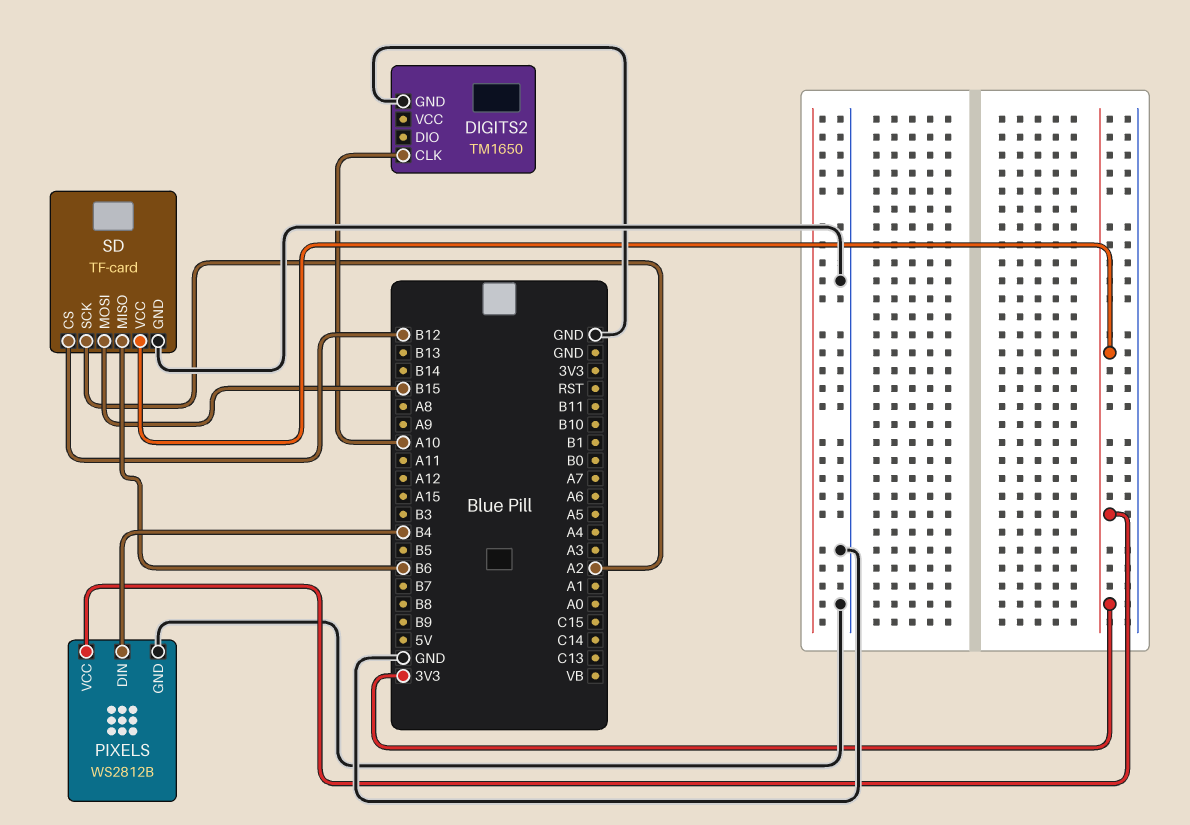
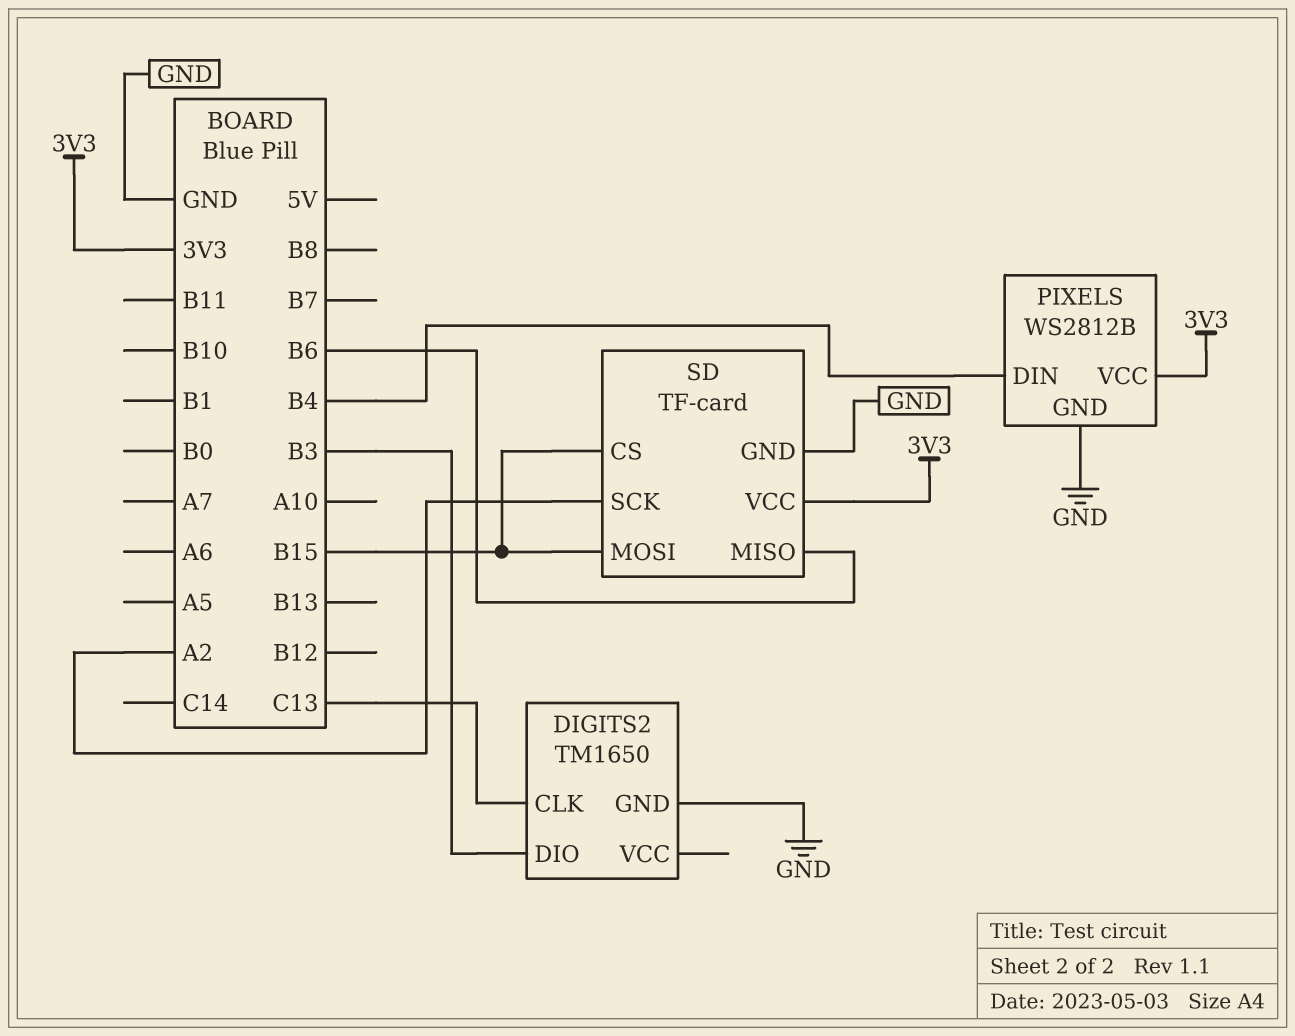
DIGITS2 pin CLK: A10 -> C13
DIGITS2 pin DIO: none -> B3
SD pin CS: B12 -> B15

